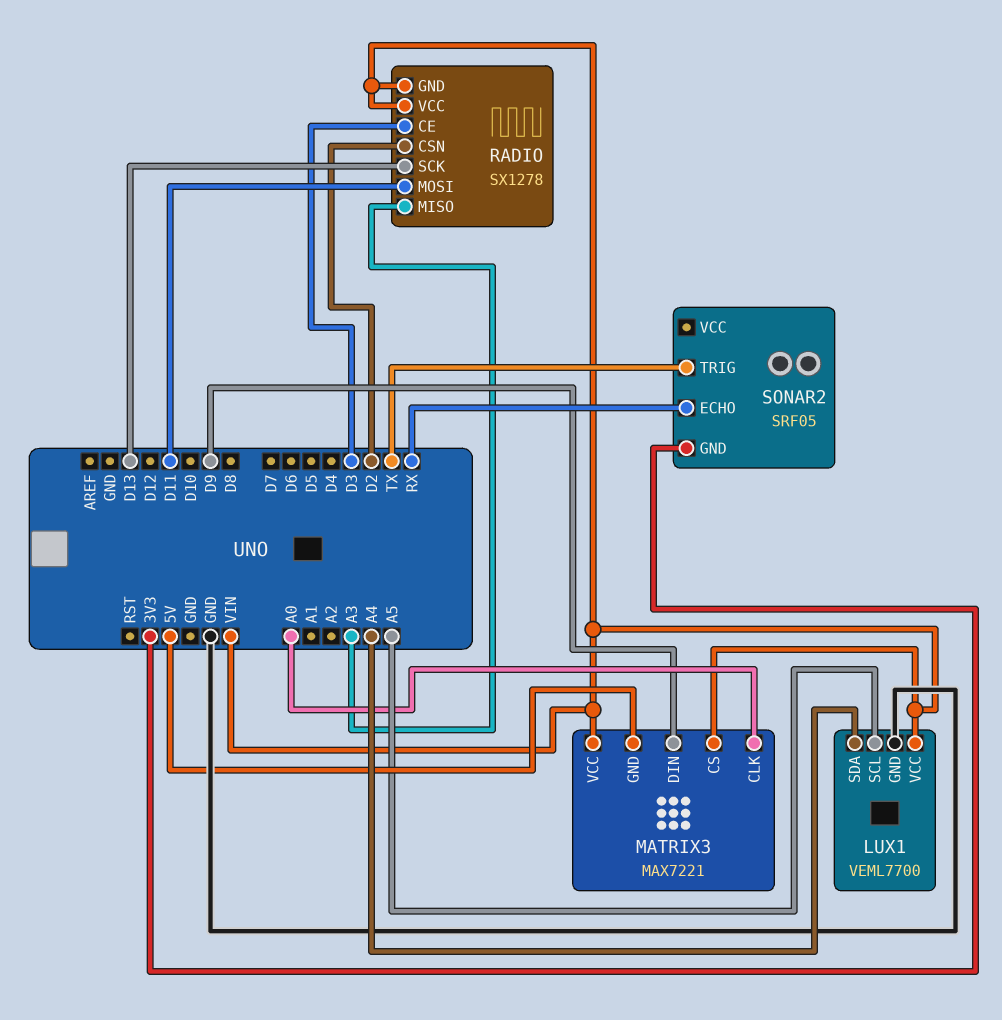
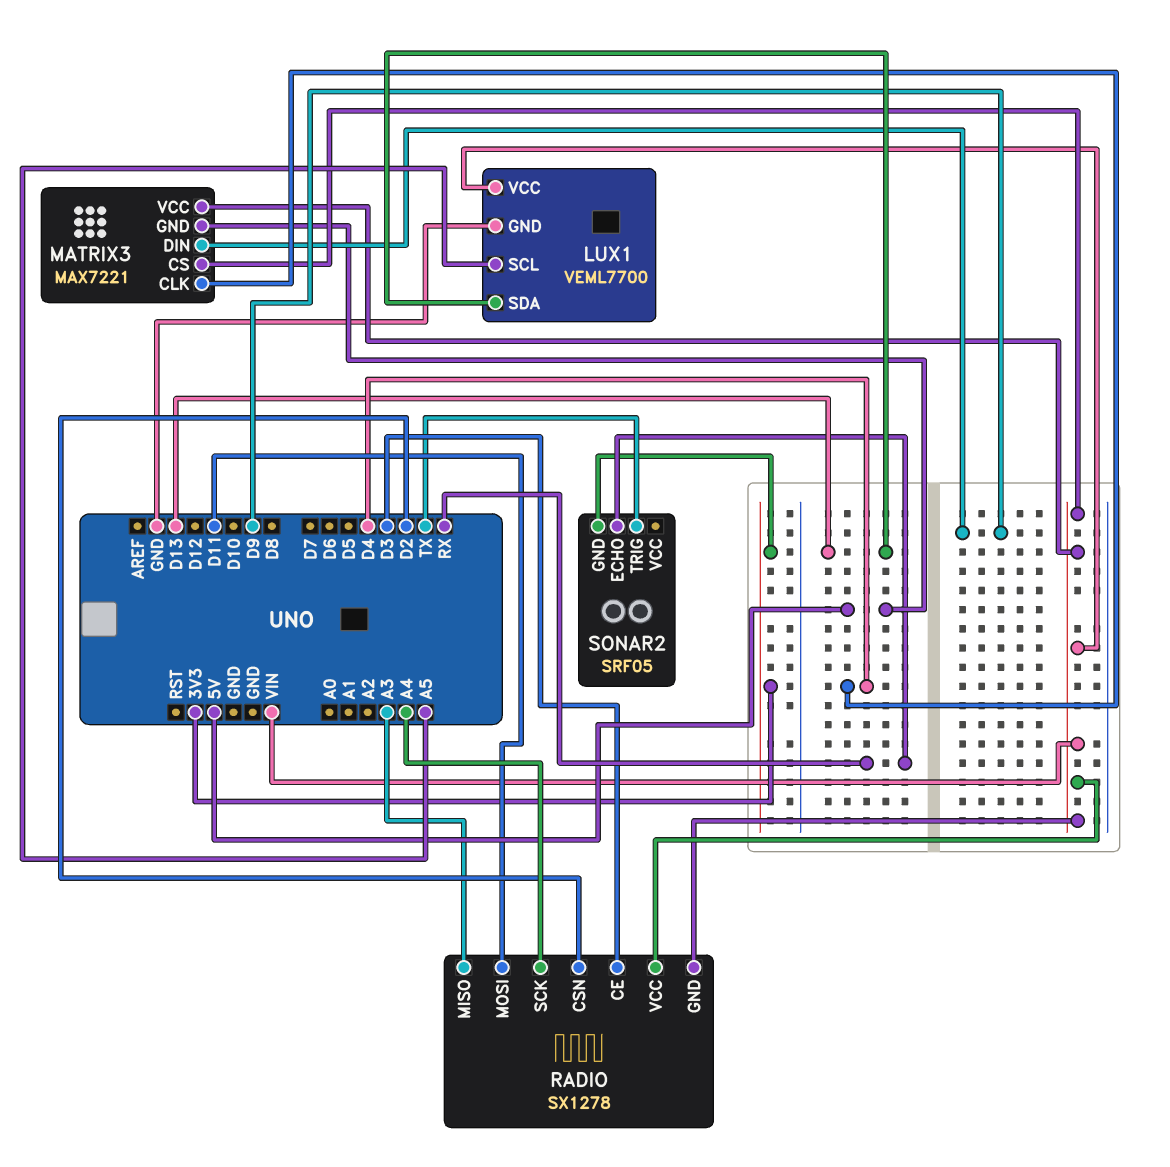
LUX1 pin SDA: A4 -> D13
MATRIX3 pin CLK: A0 -> D4
RADIO pin SCK: D13 -> A4

